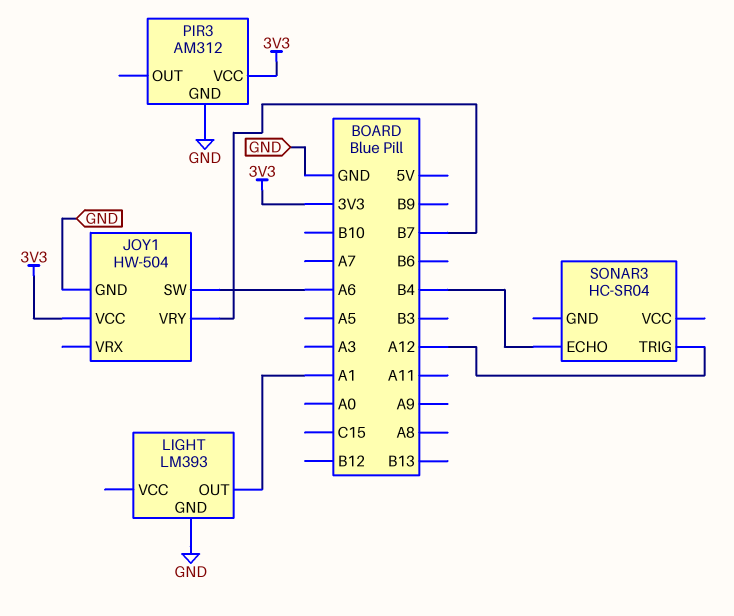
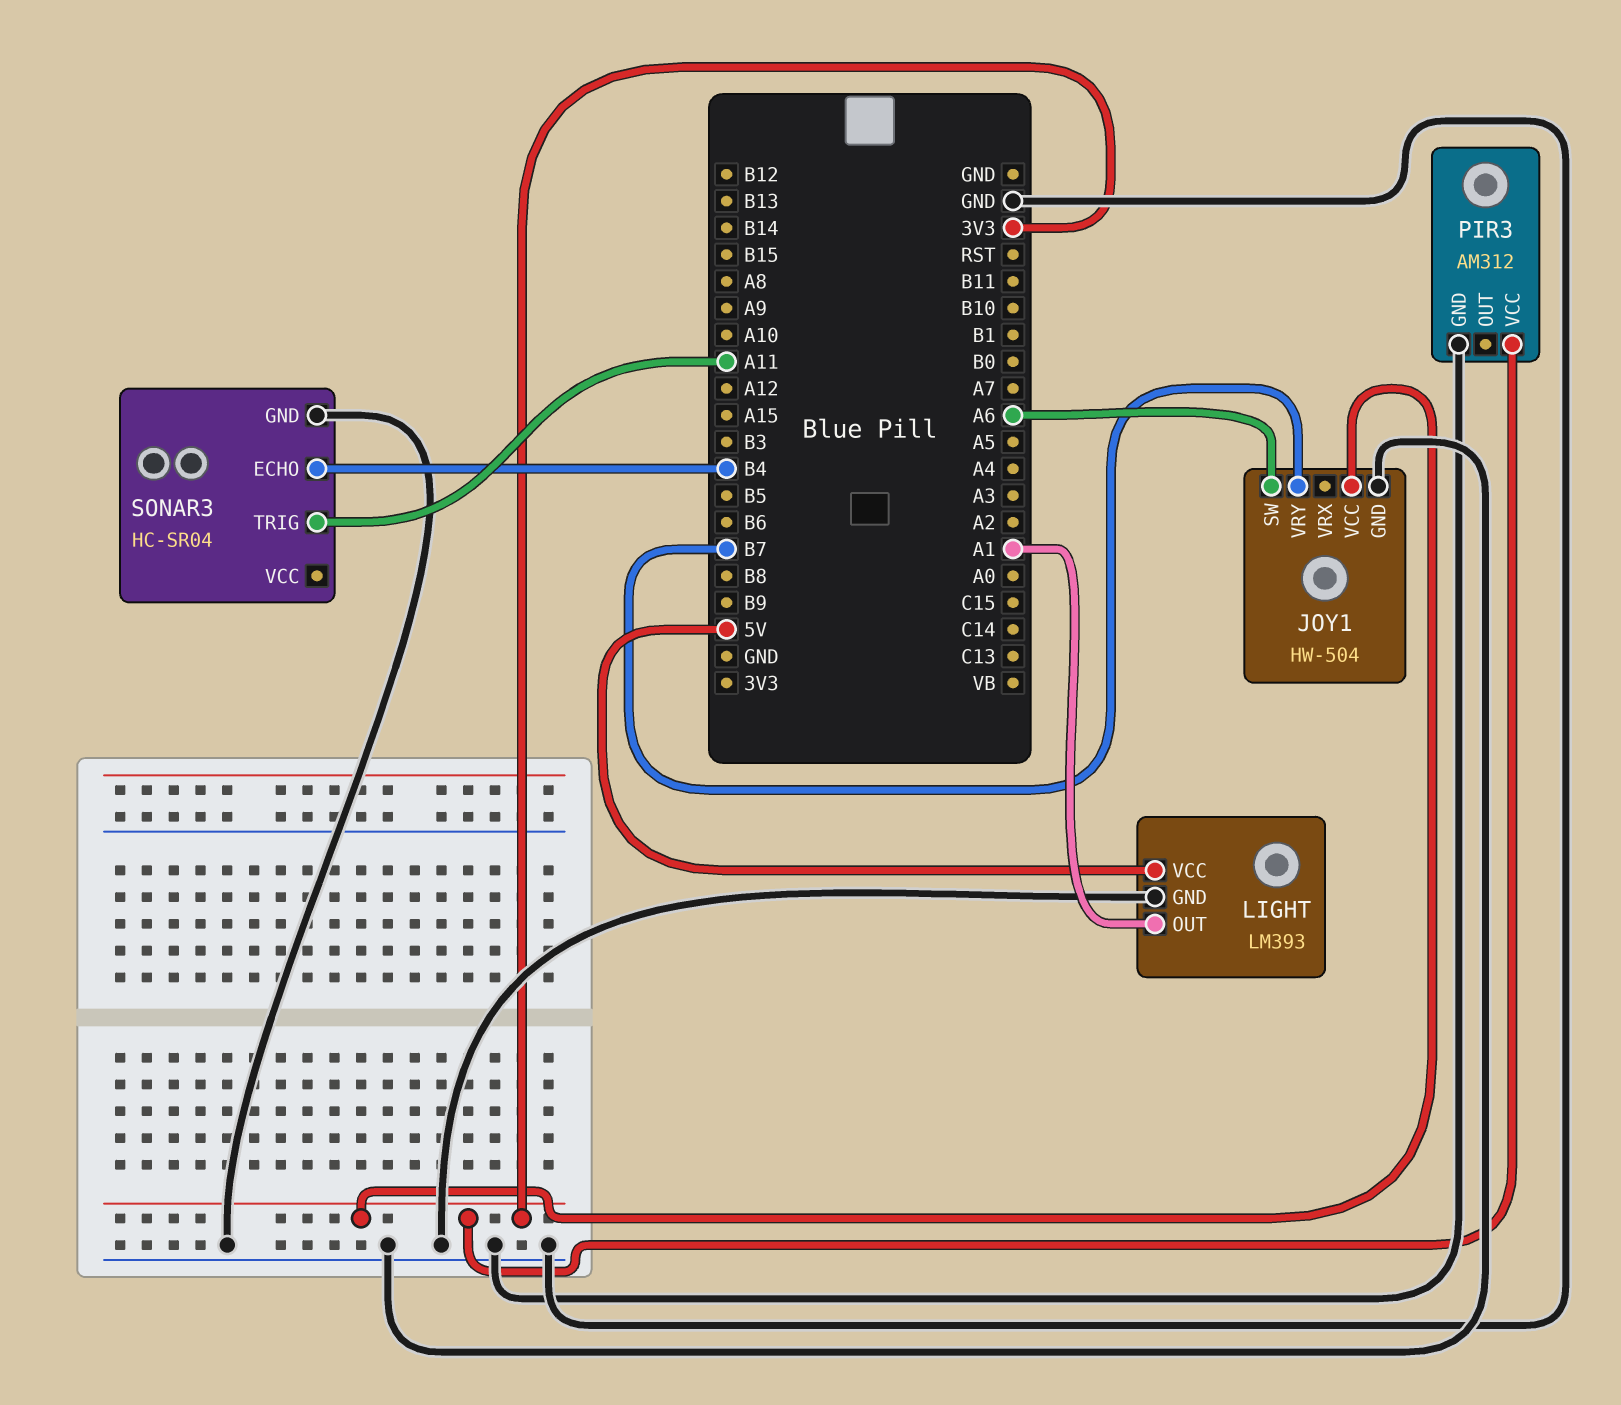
LIGHT pin VCC: none -> 5V
SONAR3 pin GND: none -> GND
SONAR3 pin TRIG: A12 -> A11

